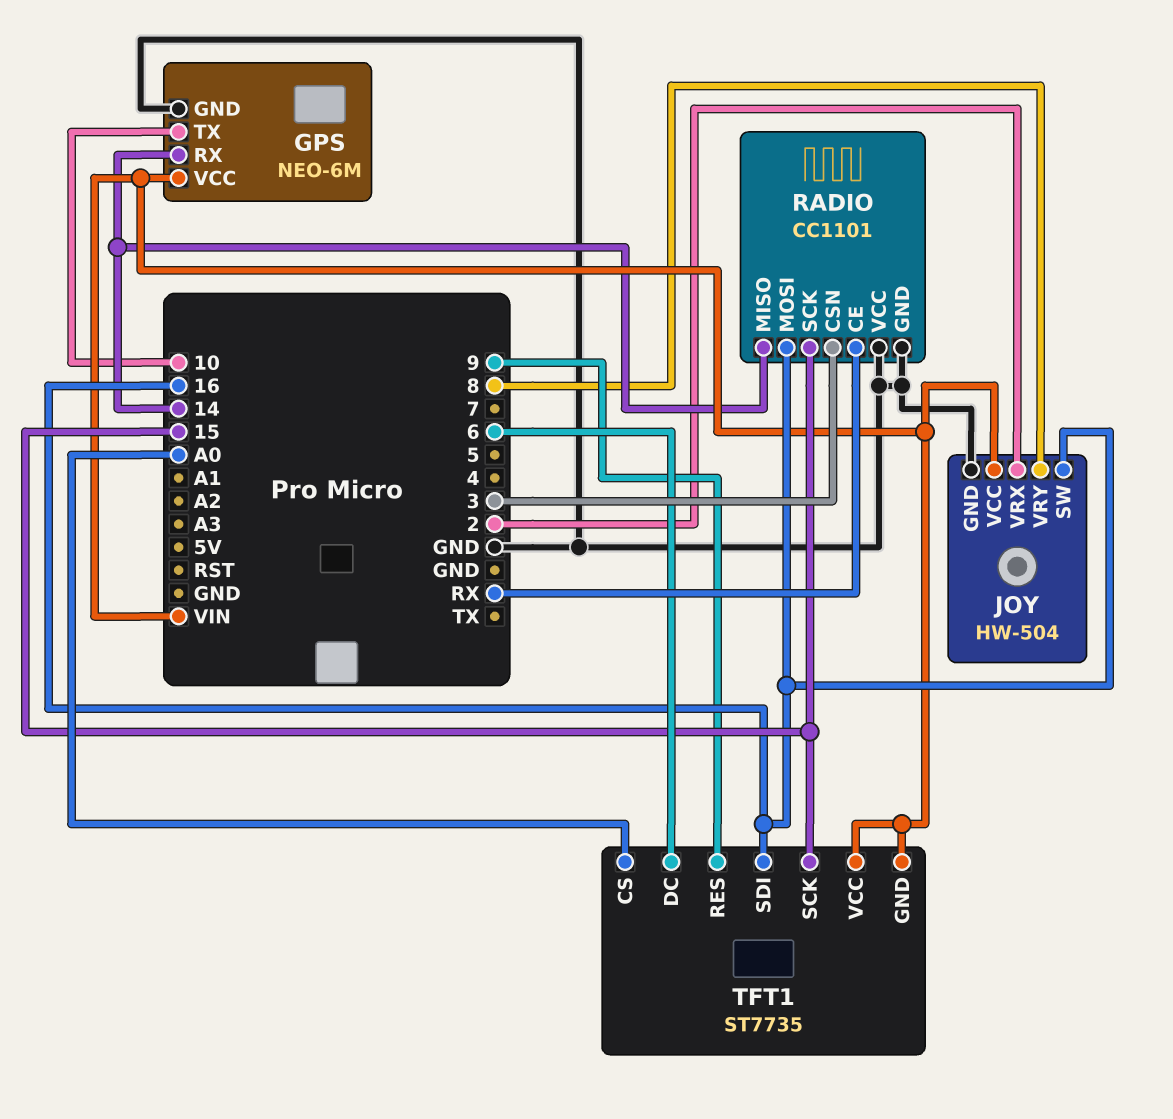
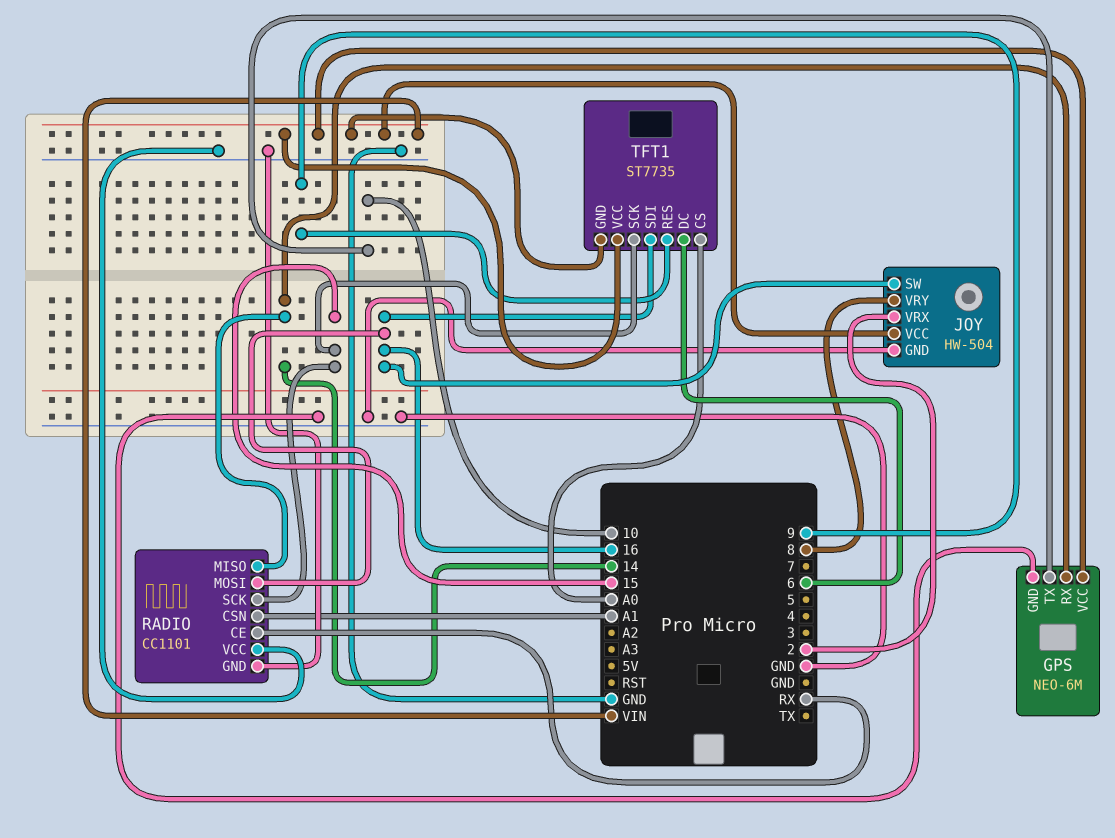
RADIO pin CSN: 3 -> A1

